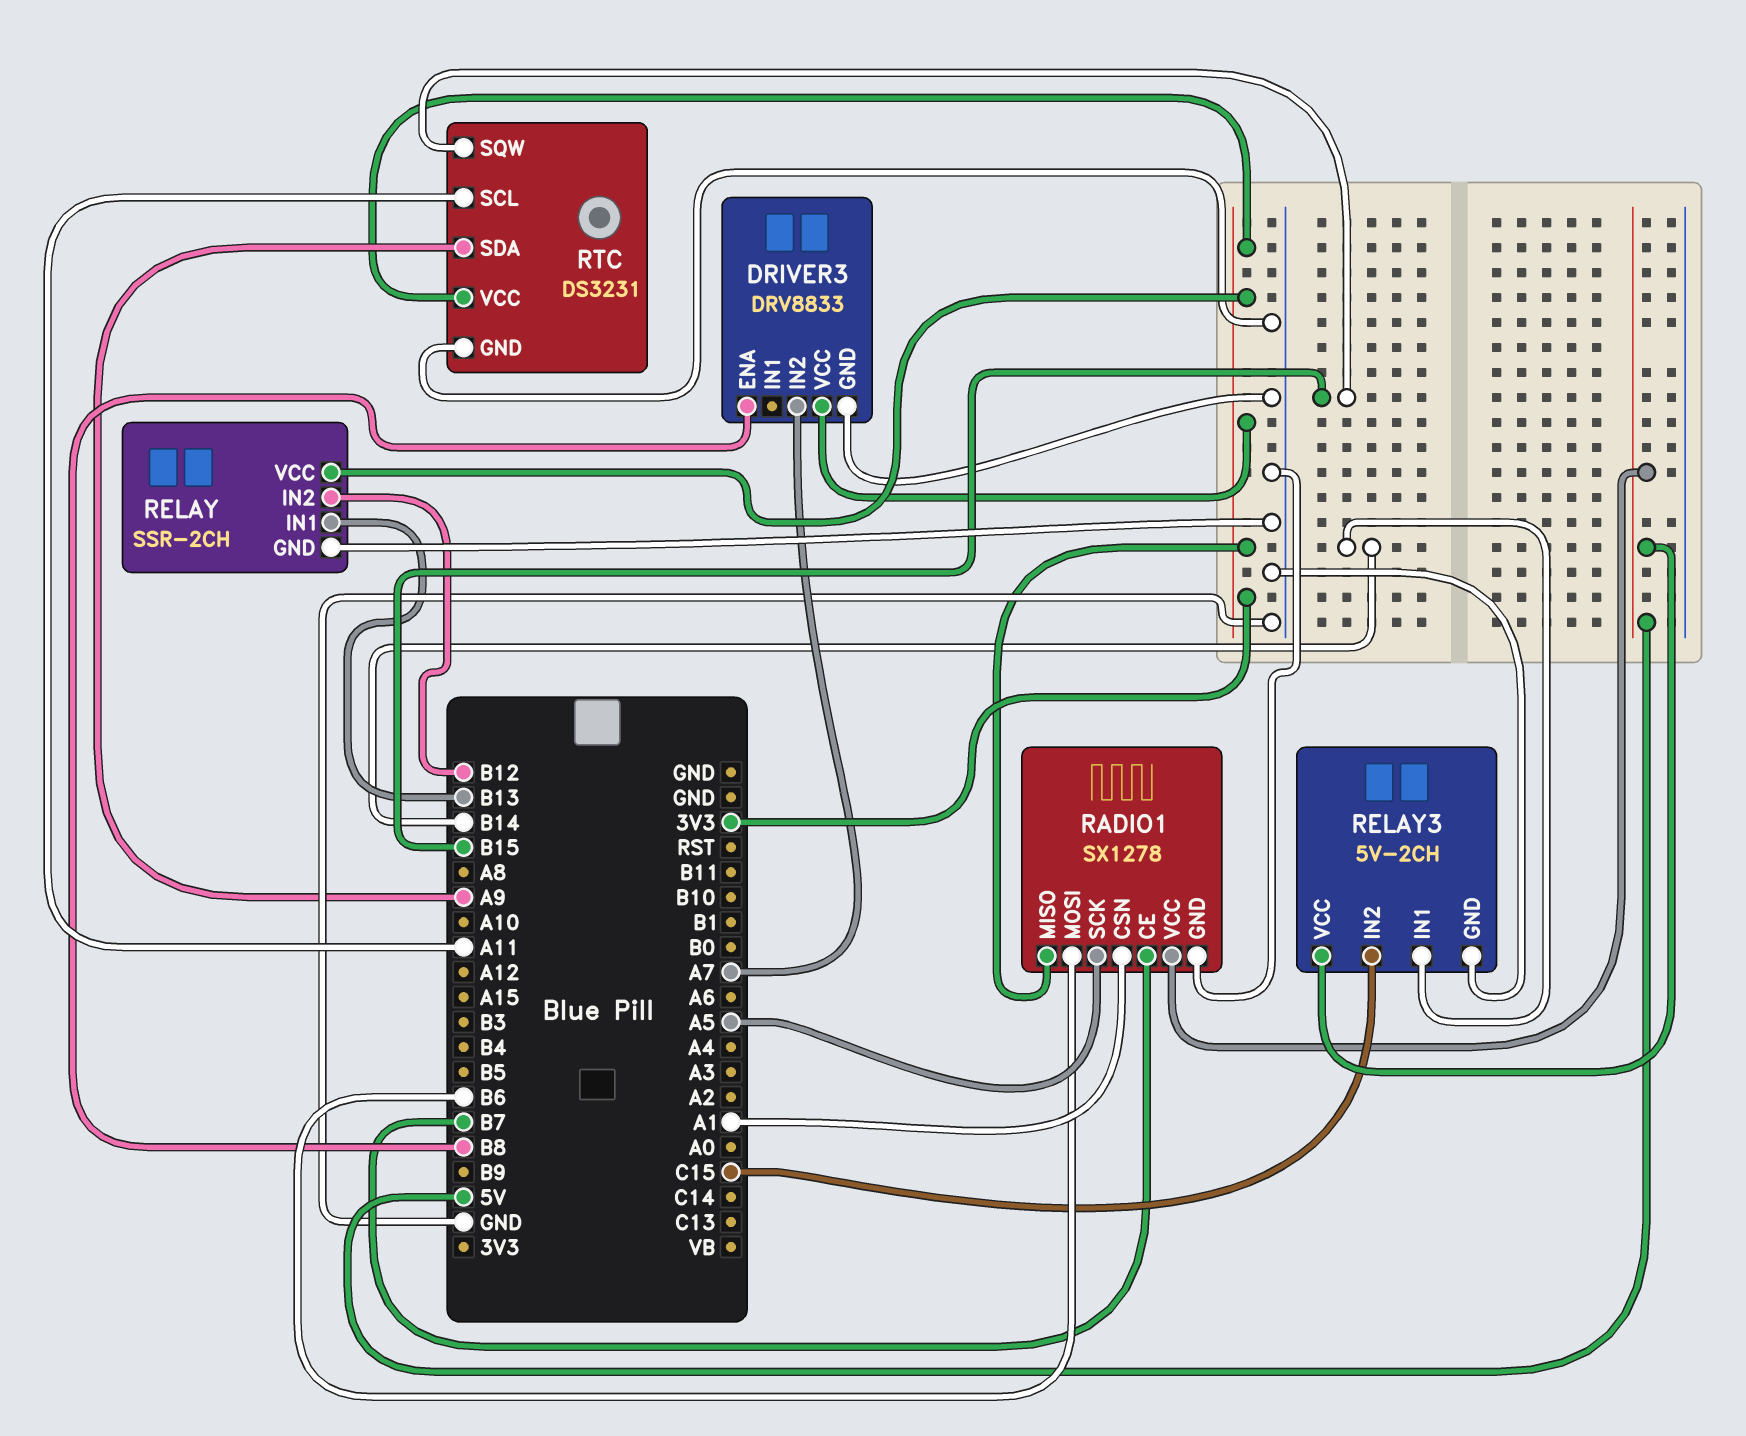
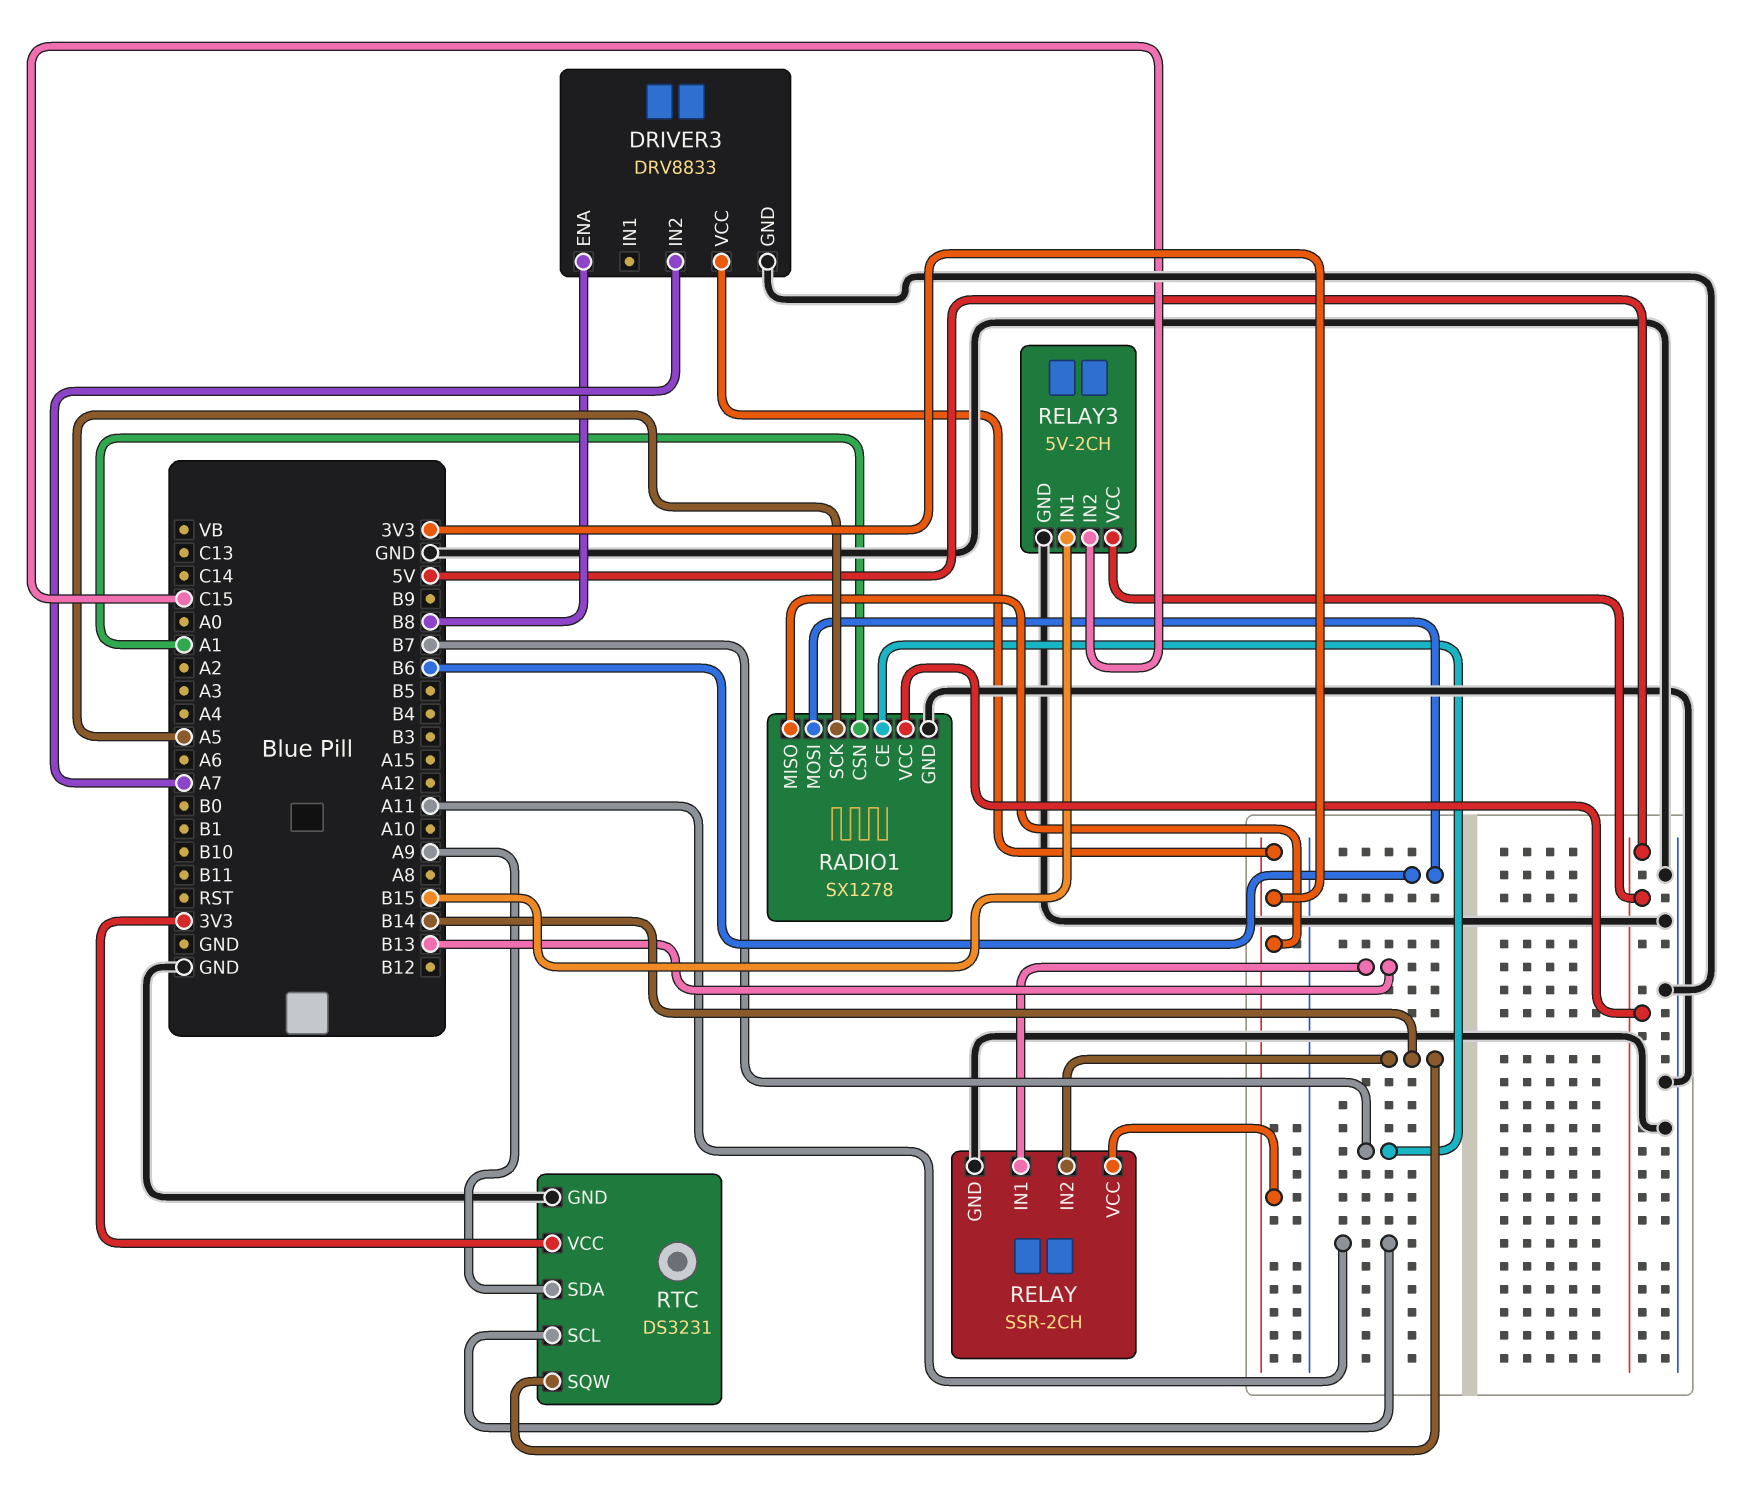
RELAY pin IN2: B12 -> B14
RELAY3 pin IN1: B14 -> B15
RTC pin SQW: B15 -> B14

